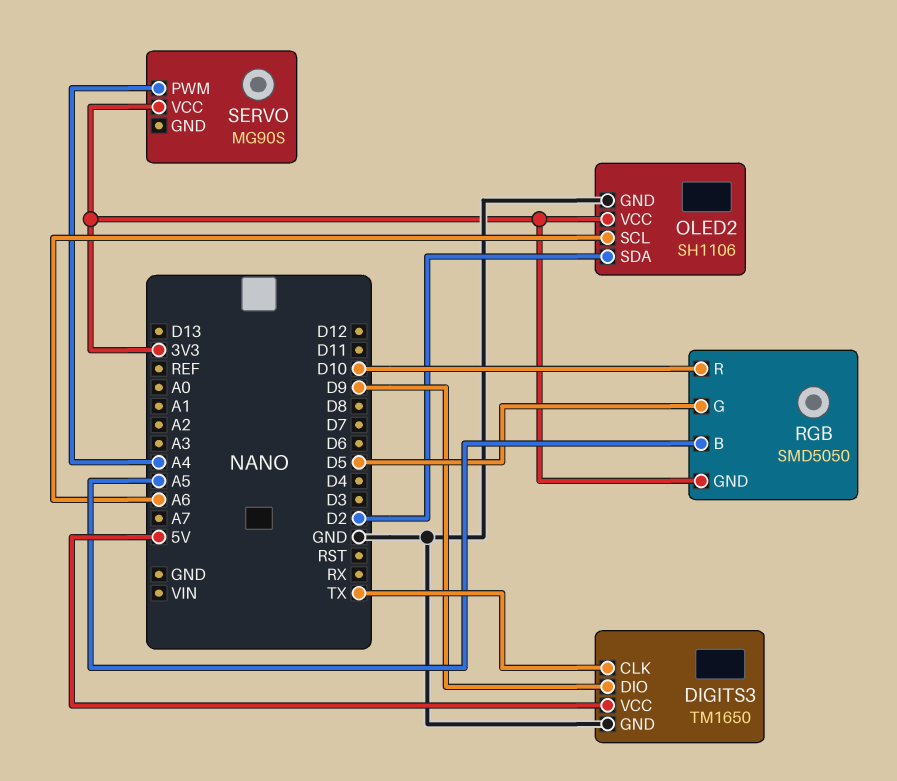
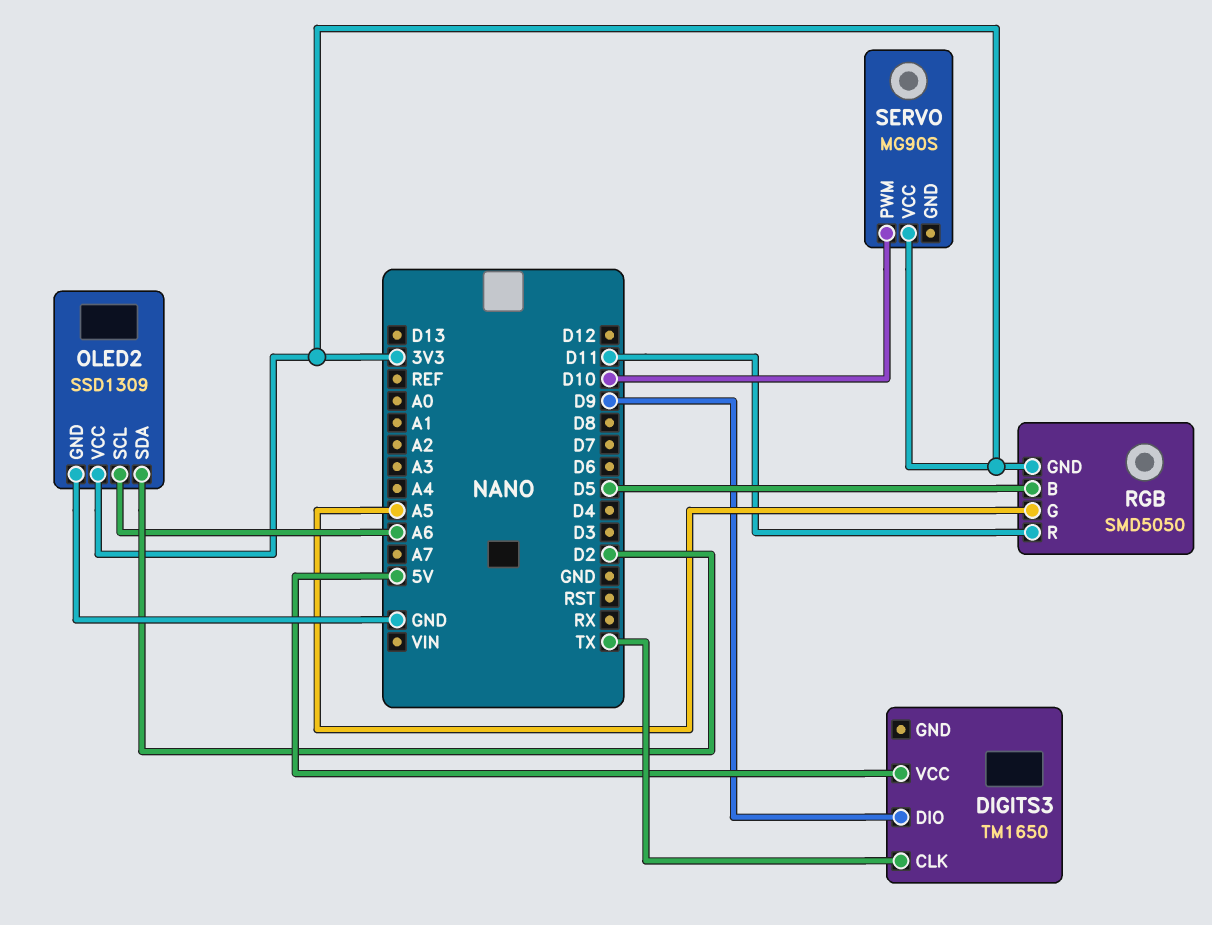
DIGITS3 pin GND: GND -> none
OLED2: SH1106 -> SSD1309
RGB pin B: A5 -> D5
RGB pin G: D5 -> A5
RGB pin R: D10 -> D11
SERVO pin PWM: A4 -> D10

